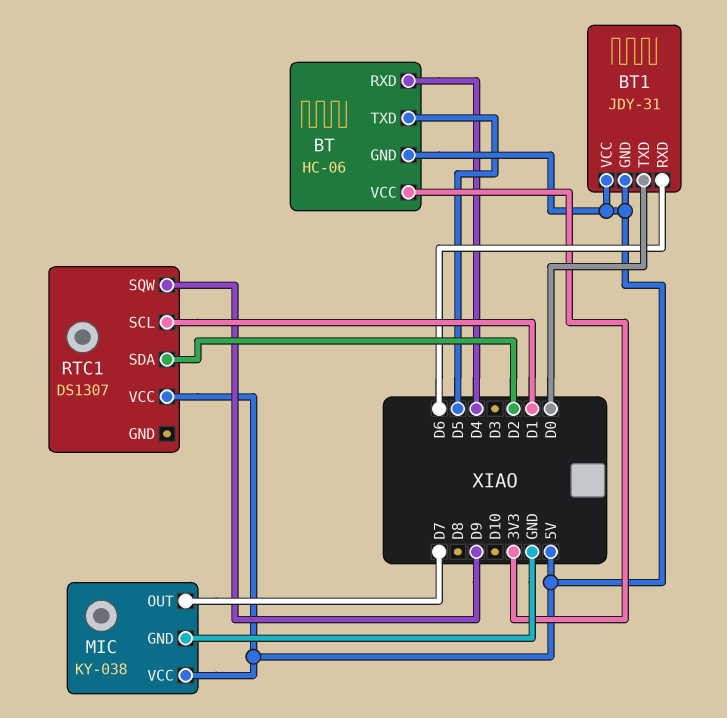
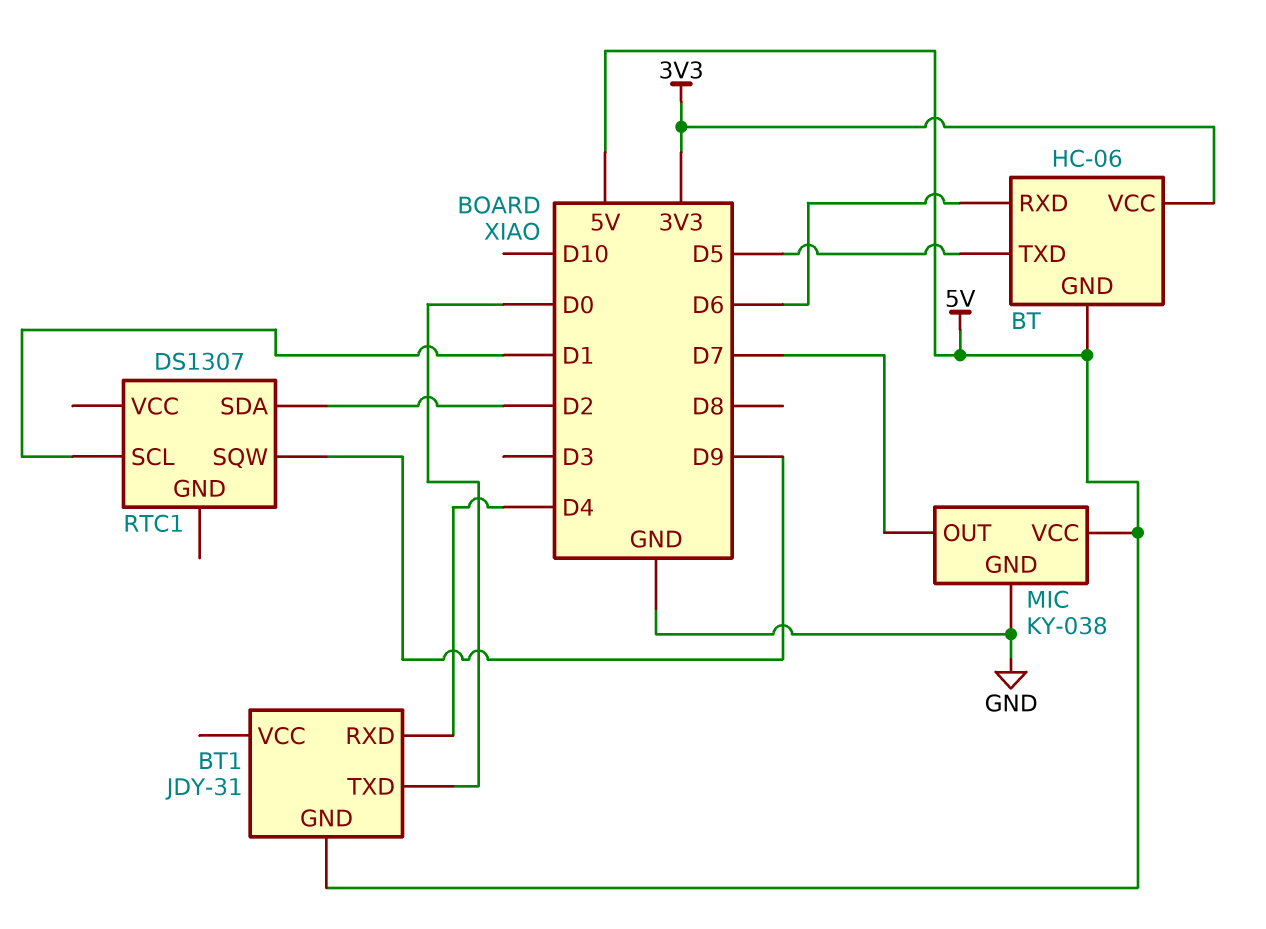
BT pin RXD: D4 -> D6
BT1 pin RXD: D6 -> D4
BT1 pin VCC: 5V -> none
RTC1 pin VCC: 5V -> none

